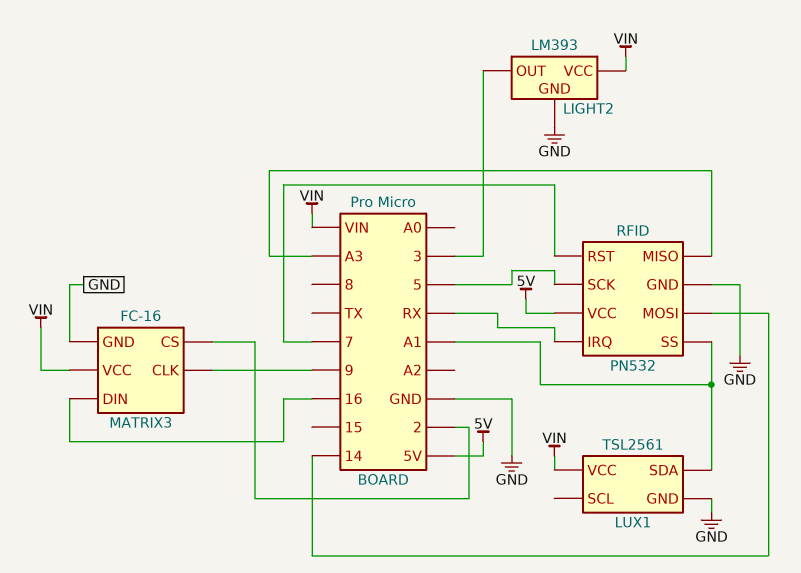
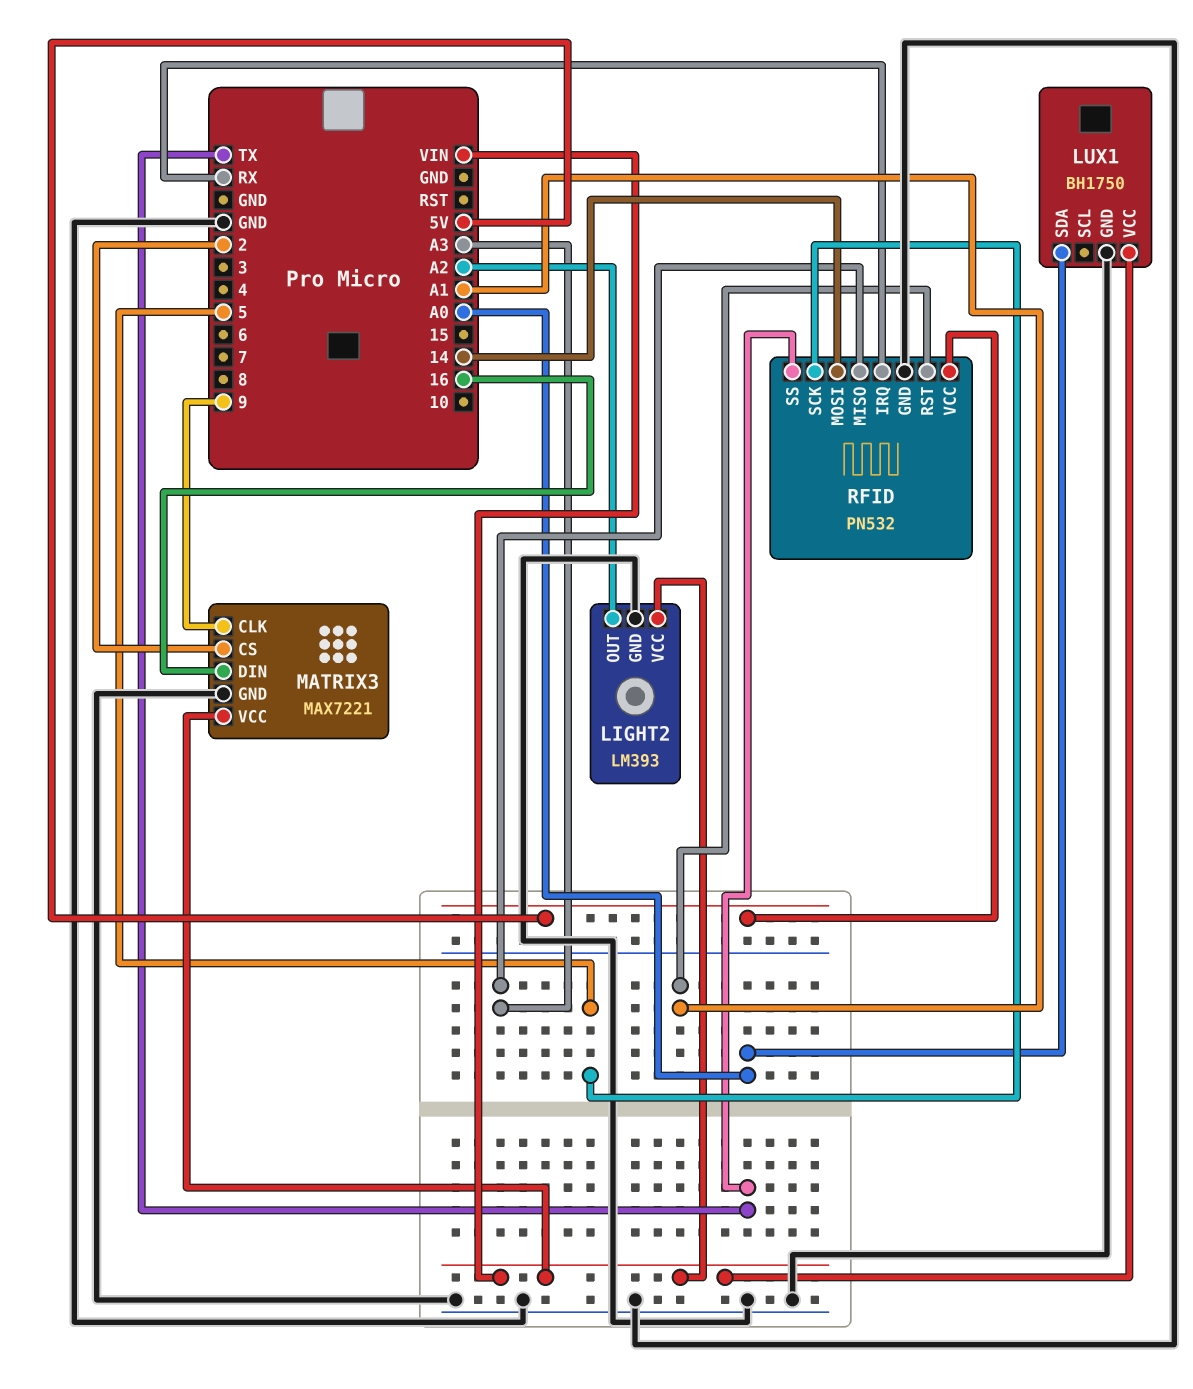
LIGHT2 pin OUT: 3 -> A2
LUX1: TSL2561 -> BH1750
LUX1 pin SDA: A1 -> A0
MATRIX3: FC-16 -> MAX7221
RFID pin RST: 7 -> A1
RFID pin SS: A1 -> TX

